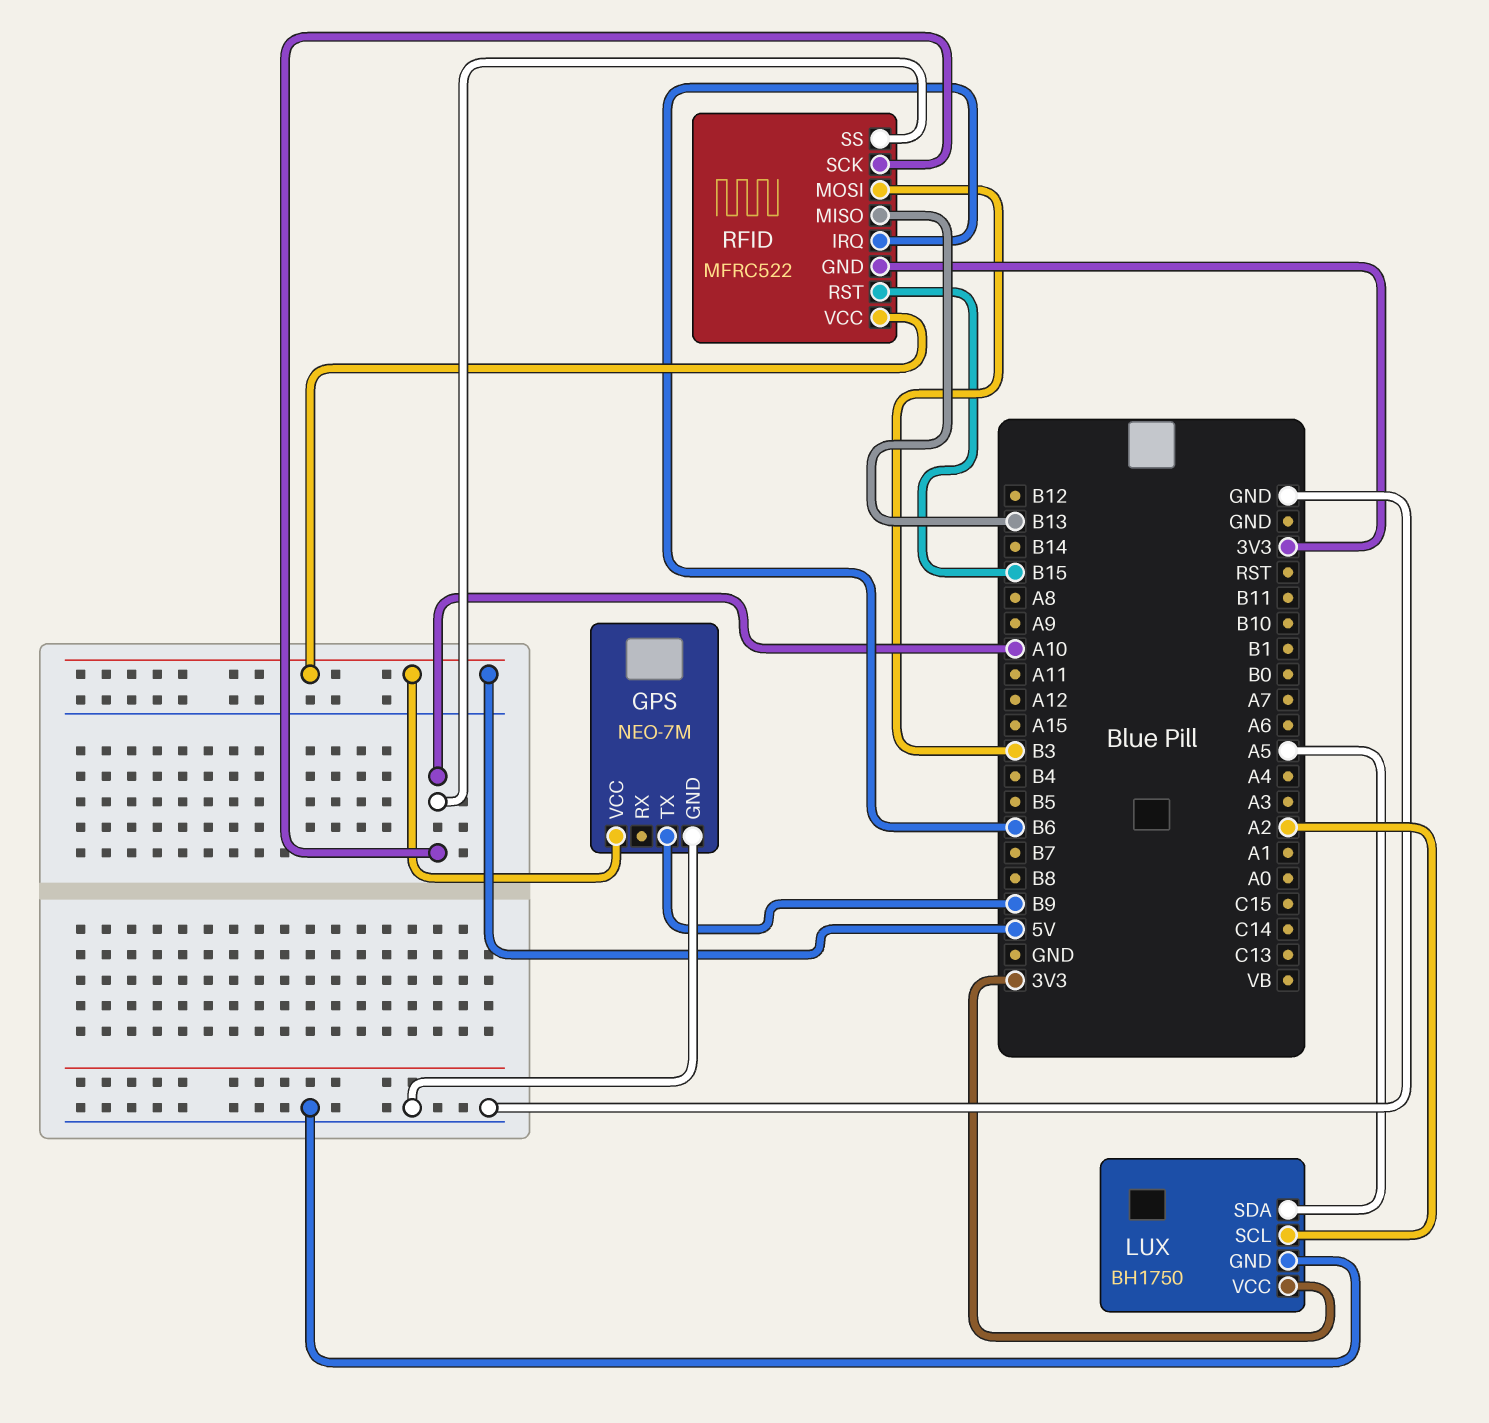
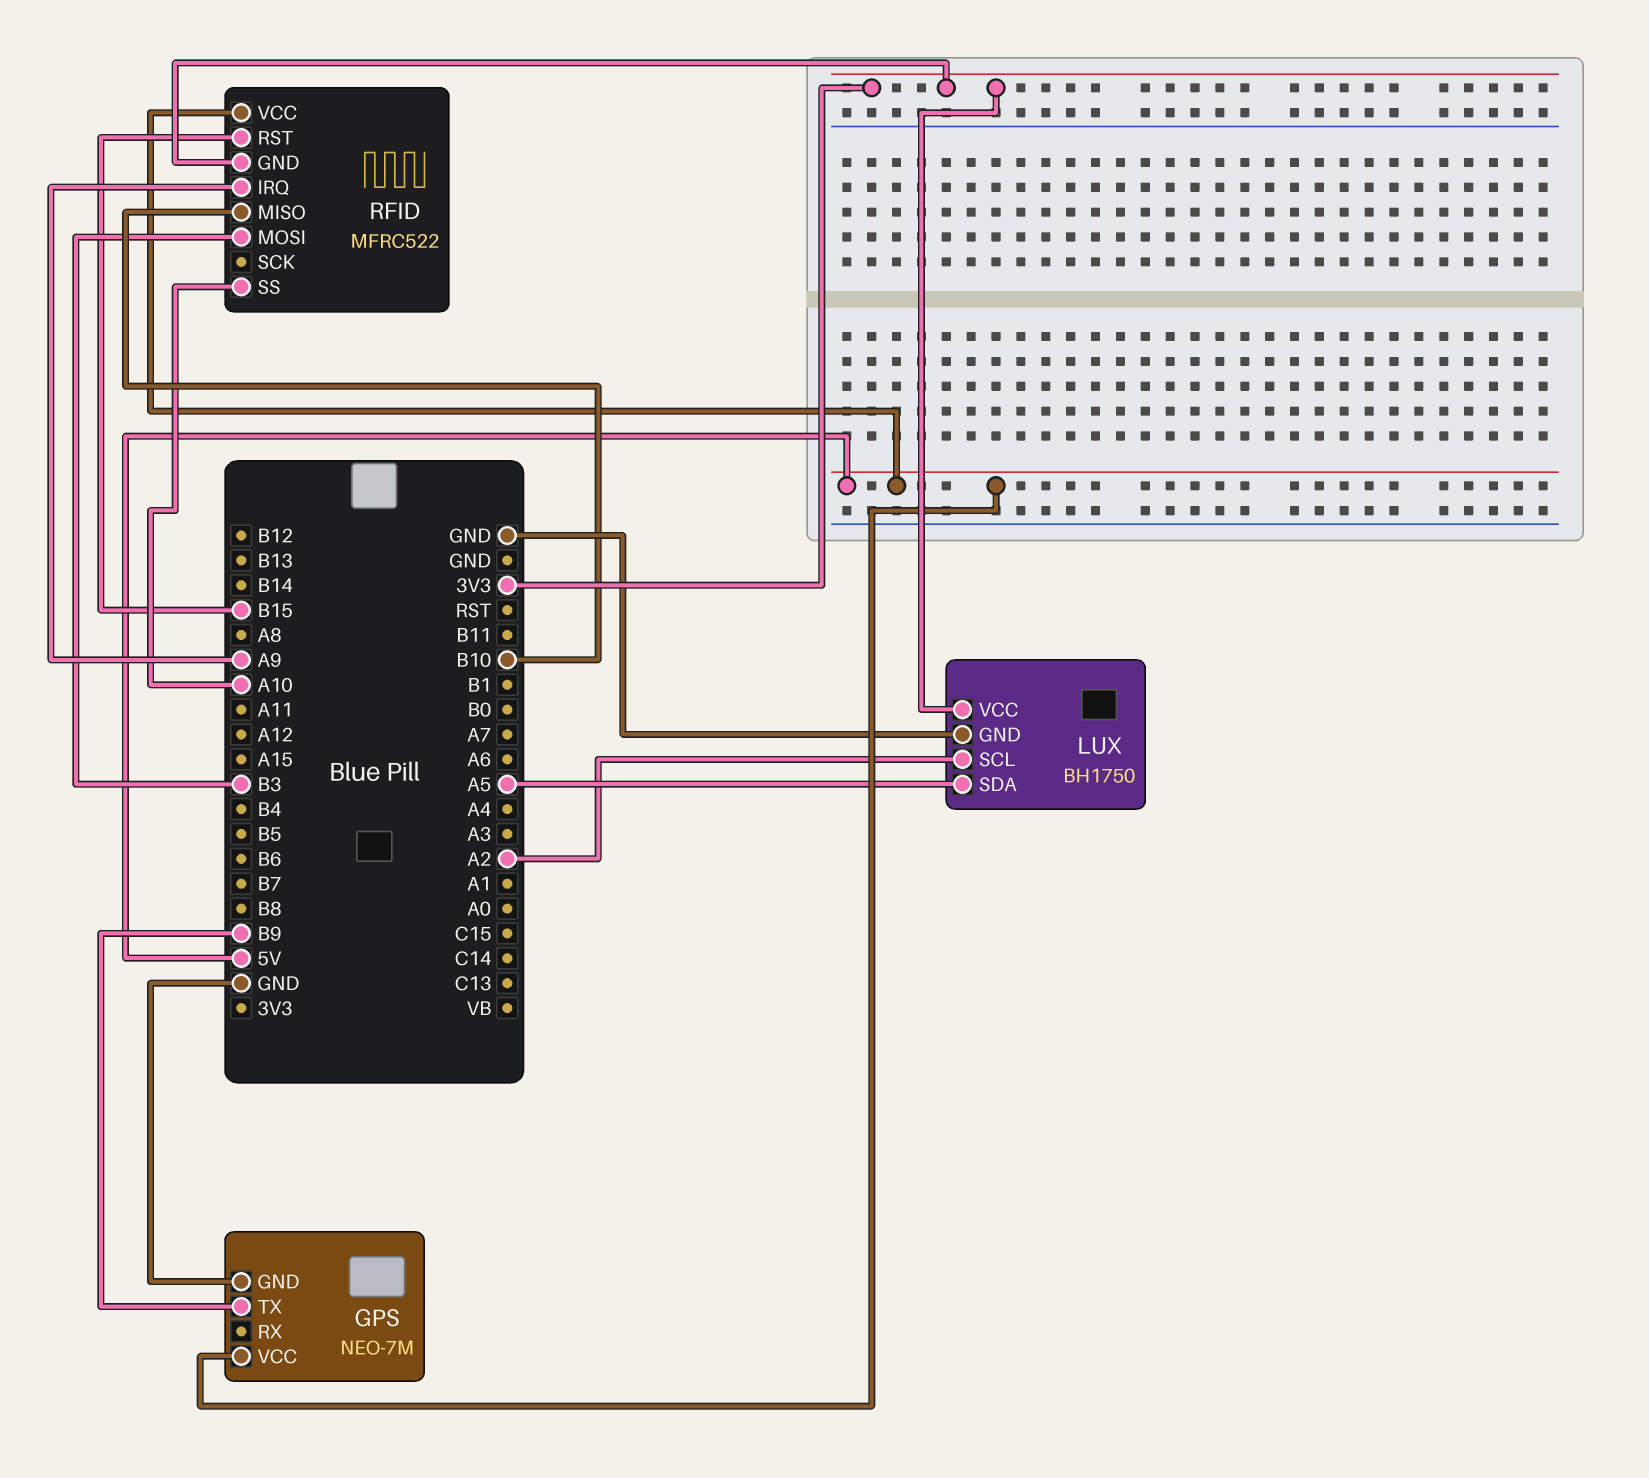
RFID pin IRQ: B6 -> A9
RFID pin MISO: B13 -> B10
RFID pin SCK: A10 -> none

